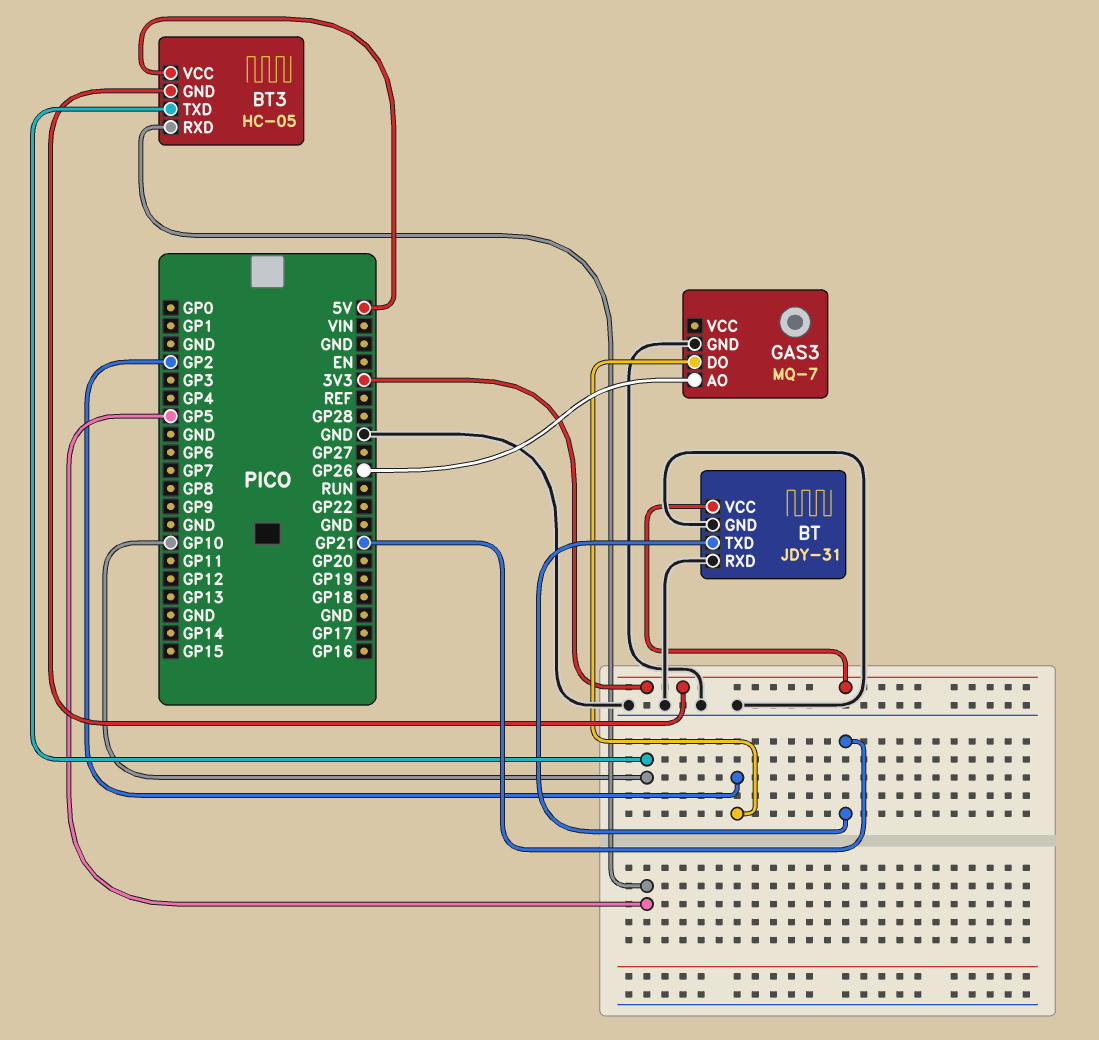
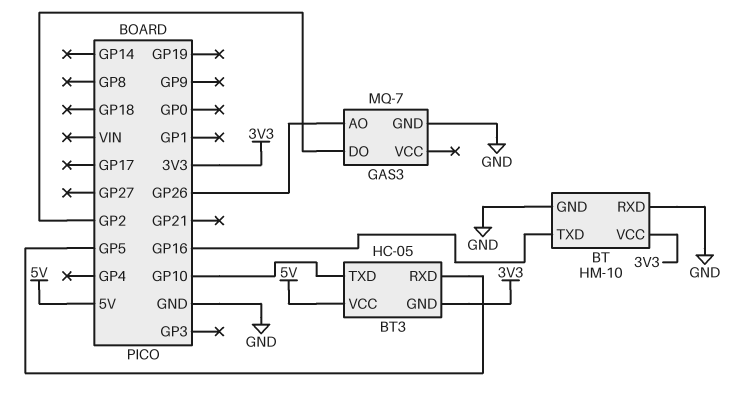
BT: JDY-31 -> HM-10
BT pin TXD: GP21 -> GP16

